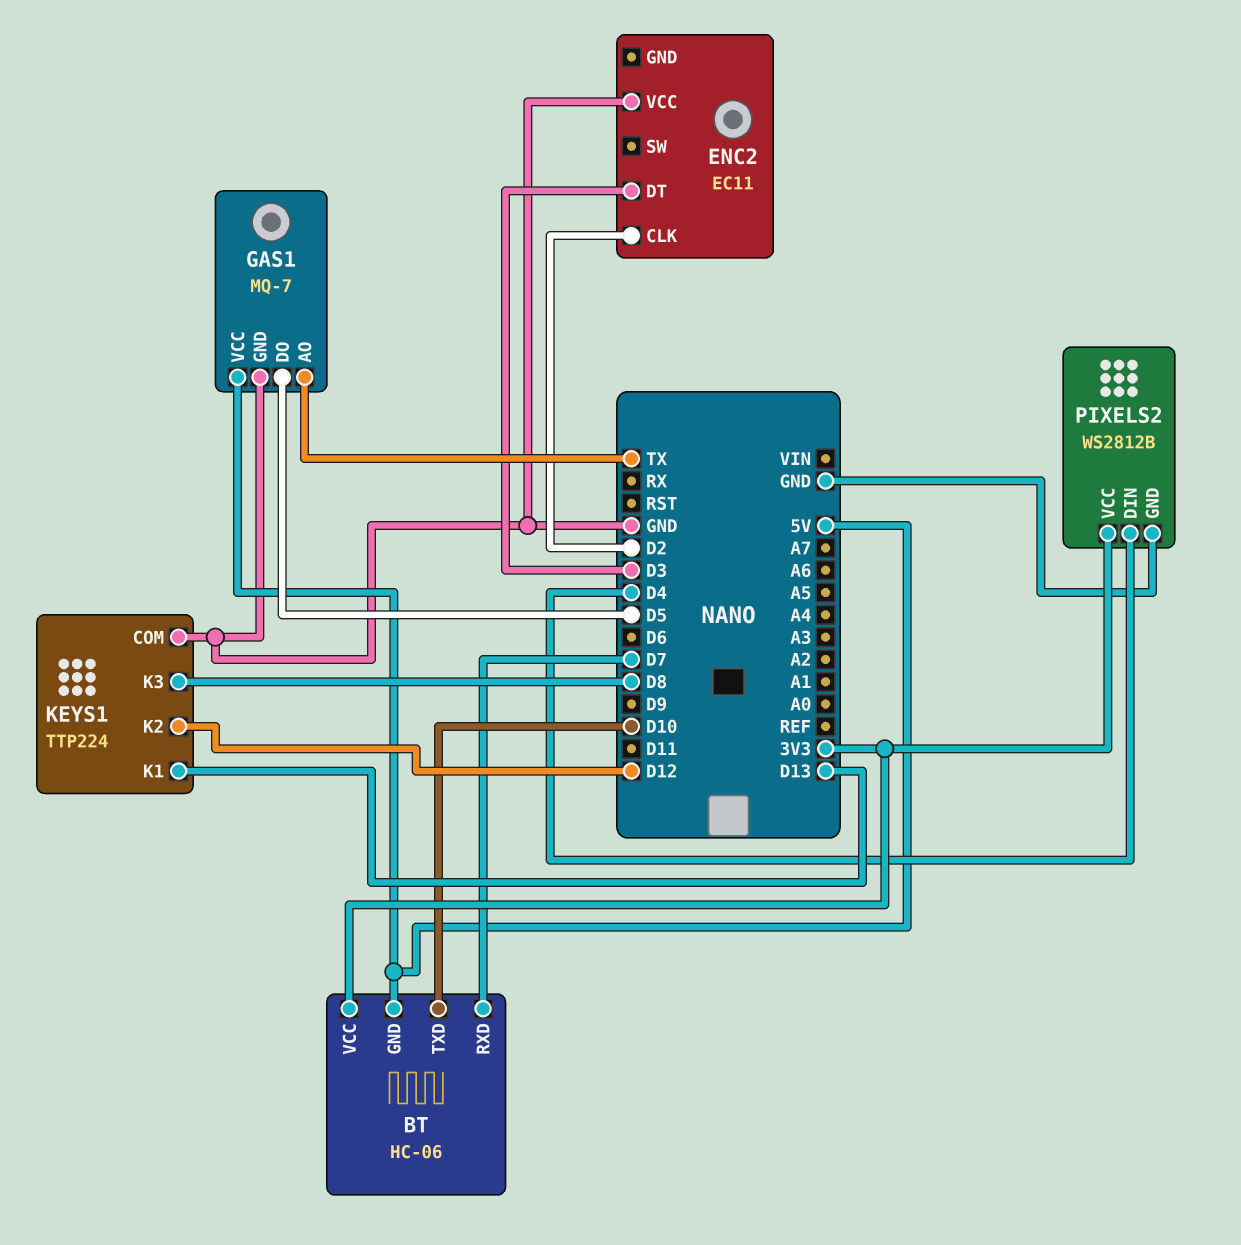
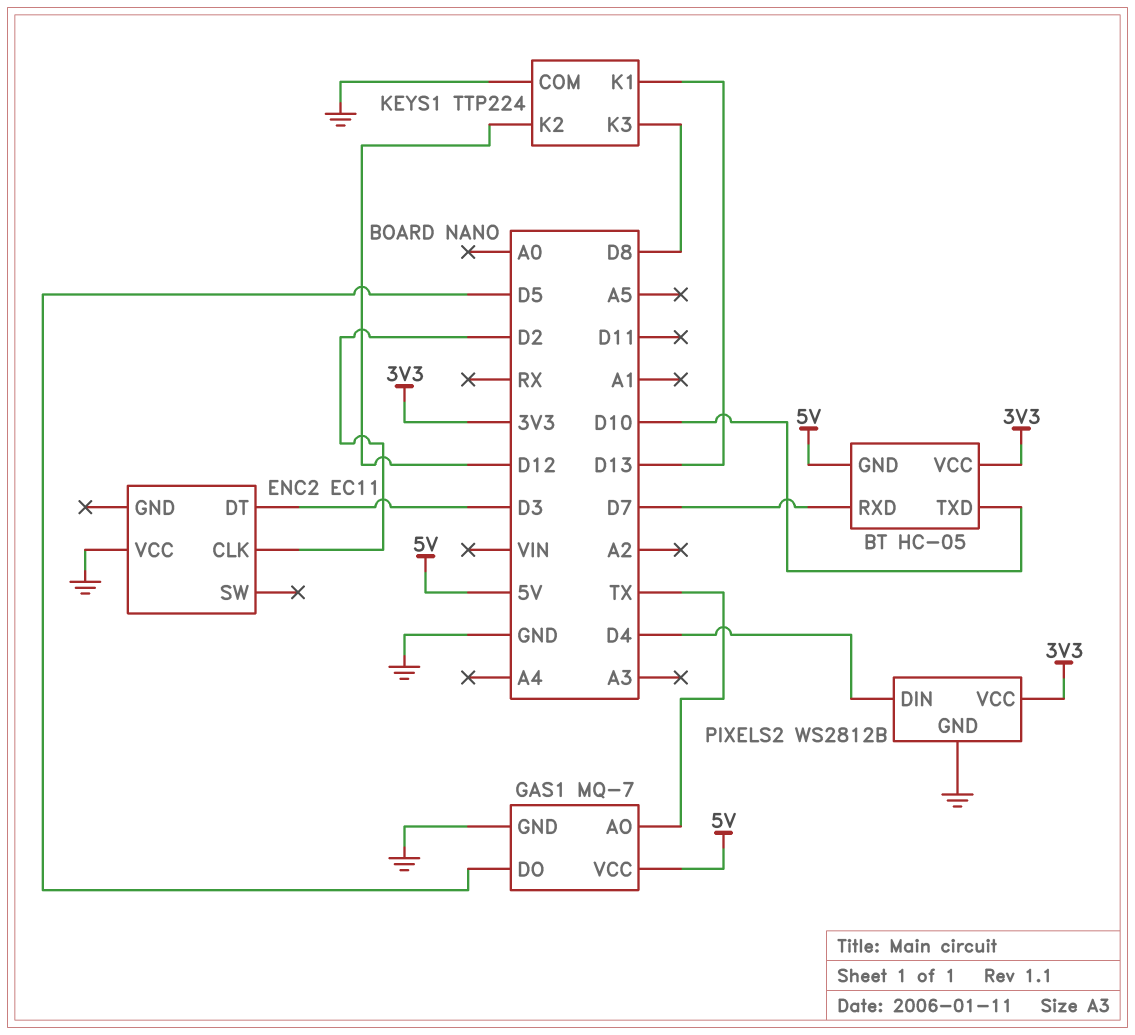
BT: HC-06 -> HC-05

